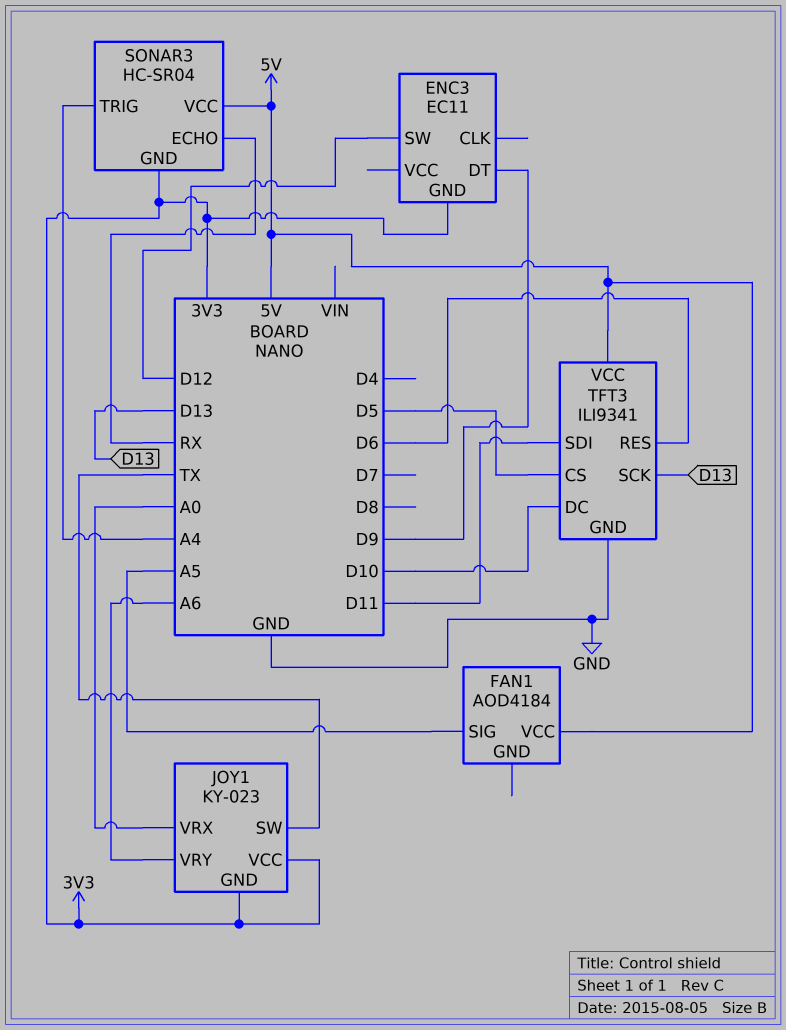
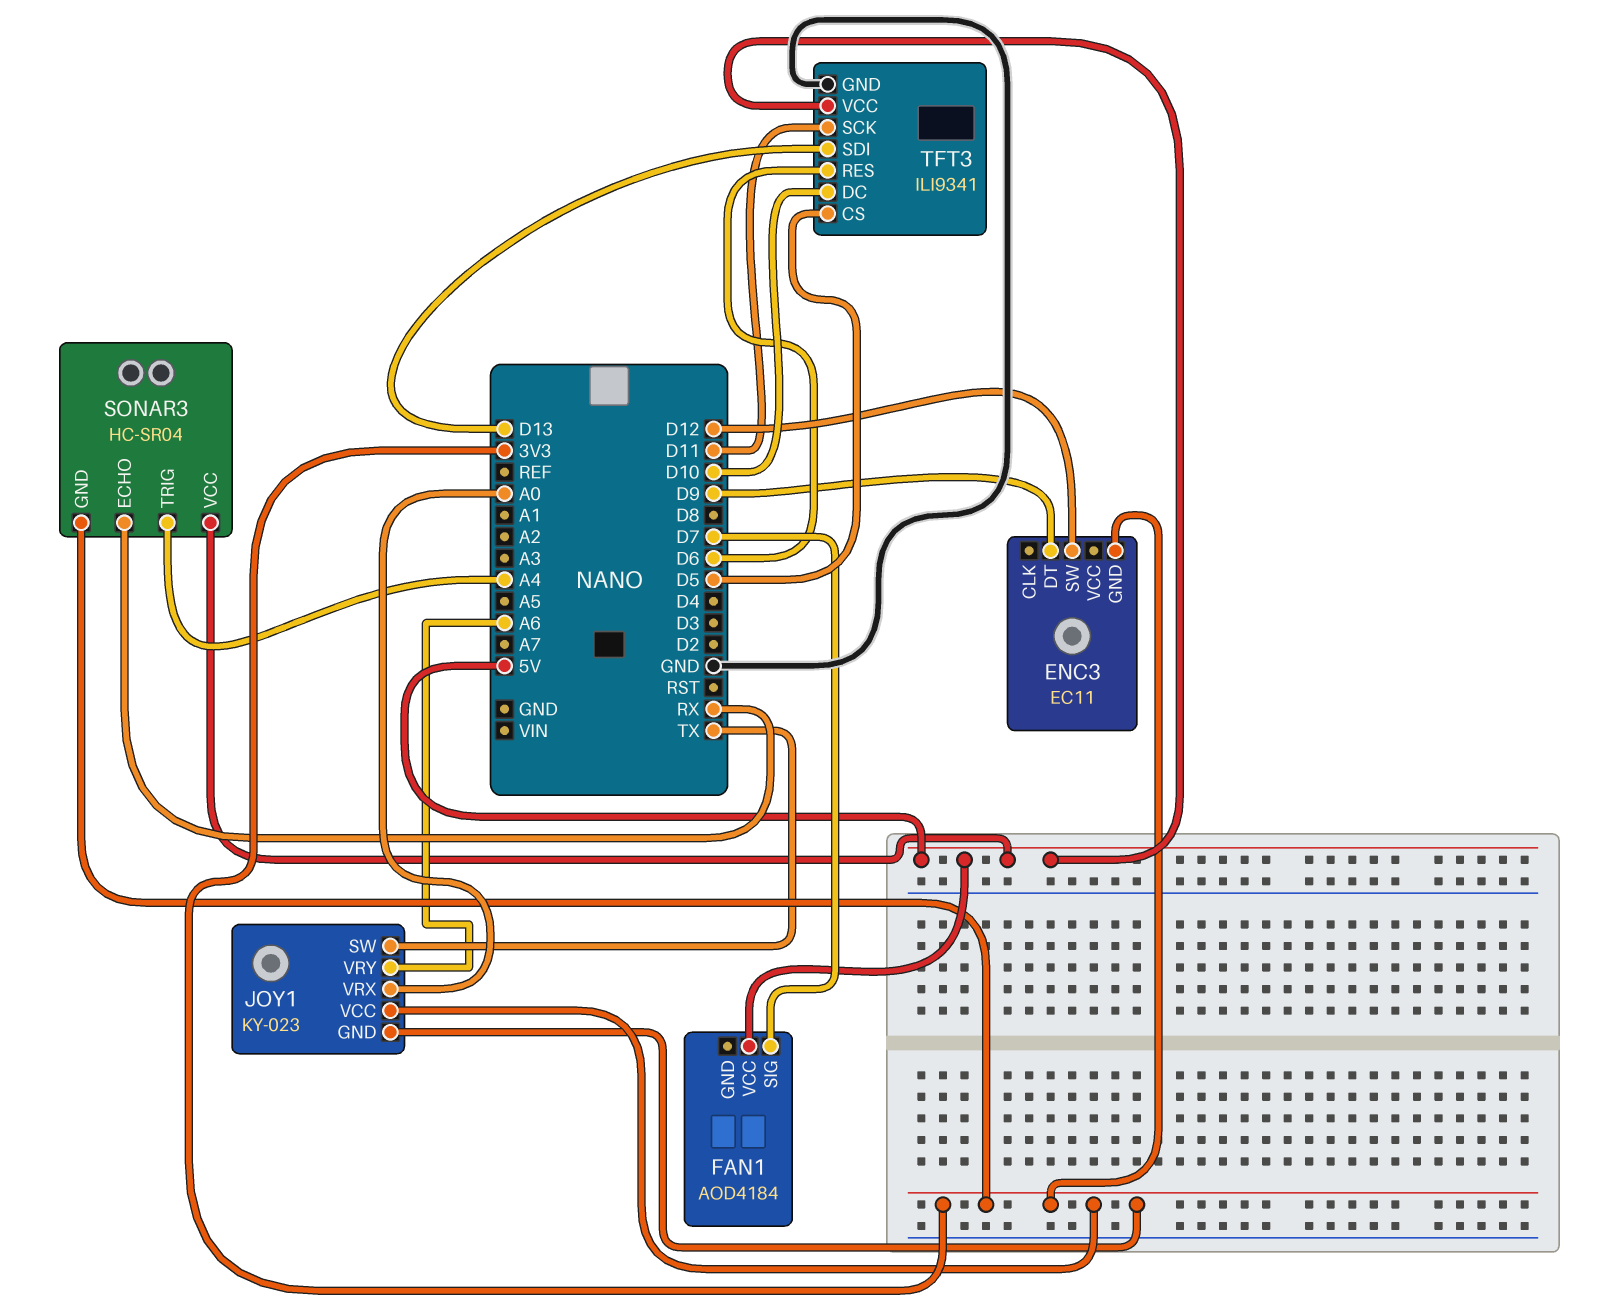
FAN1 pin SIG: A5 -> D7
TFT3 pin SCK: D13 -> D11
TFT3 pin SDI: D11 -> D13

